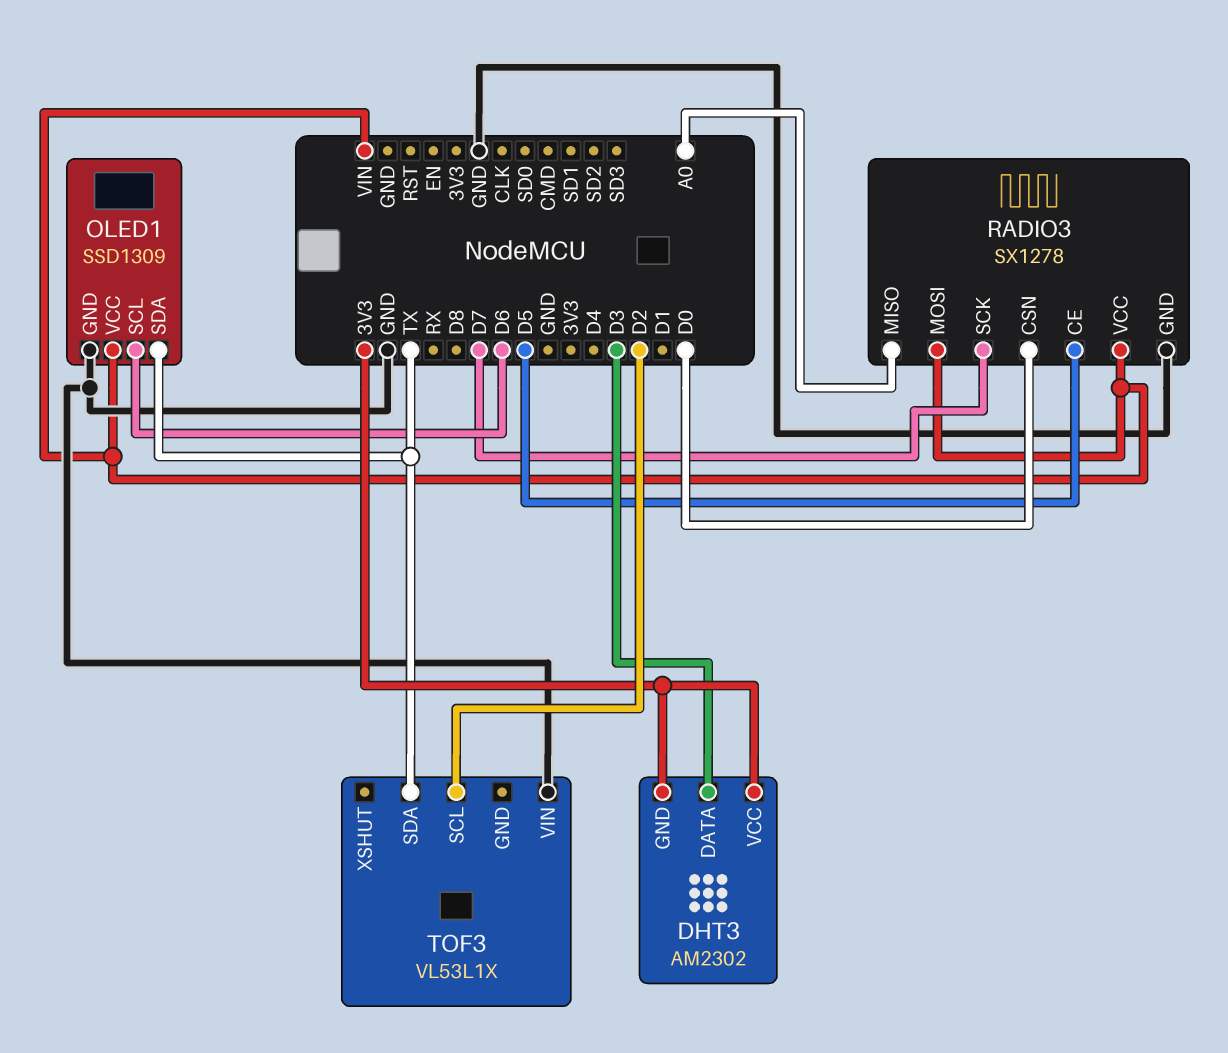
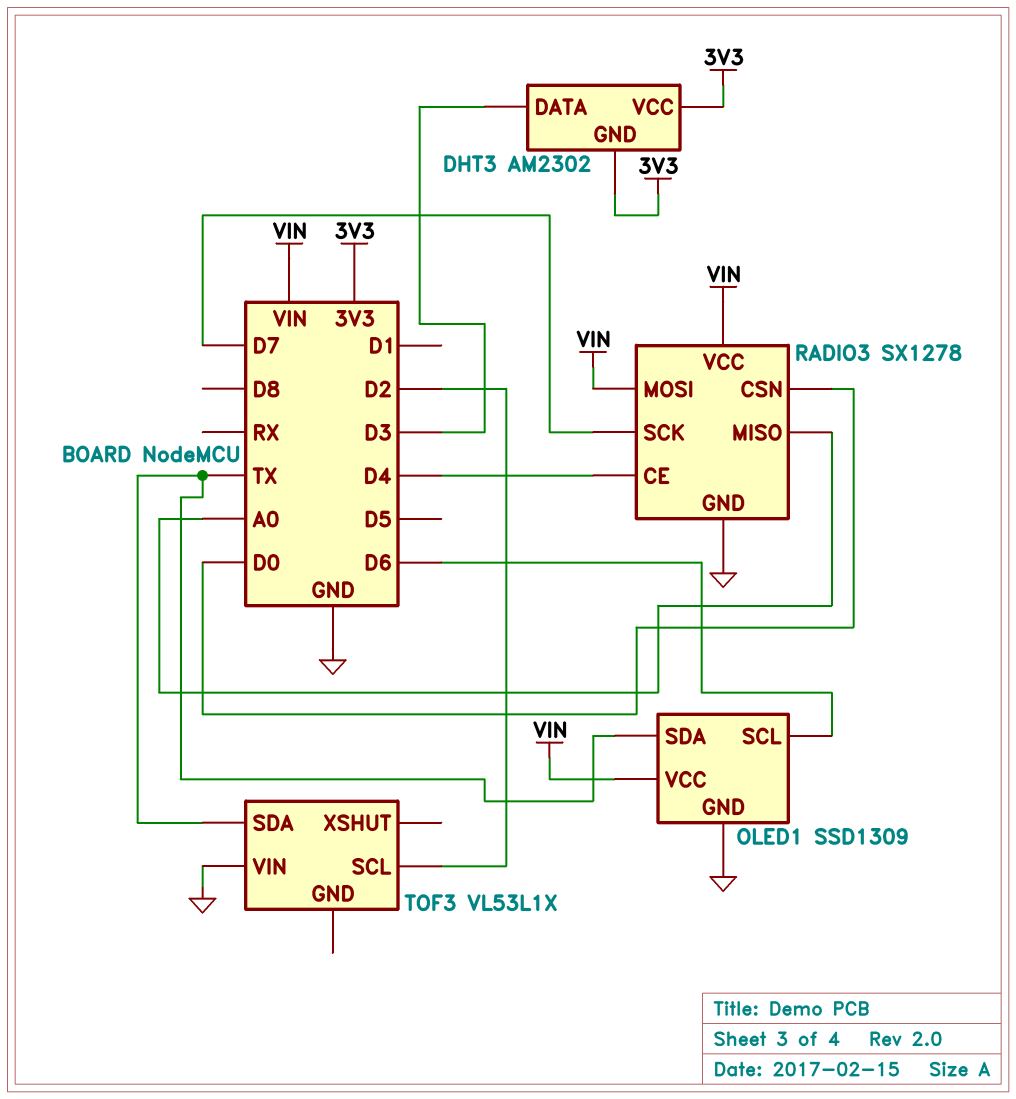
RADIO3 pin CE: D5 -> D4

